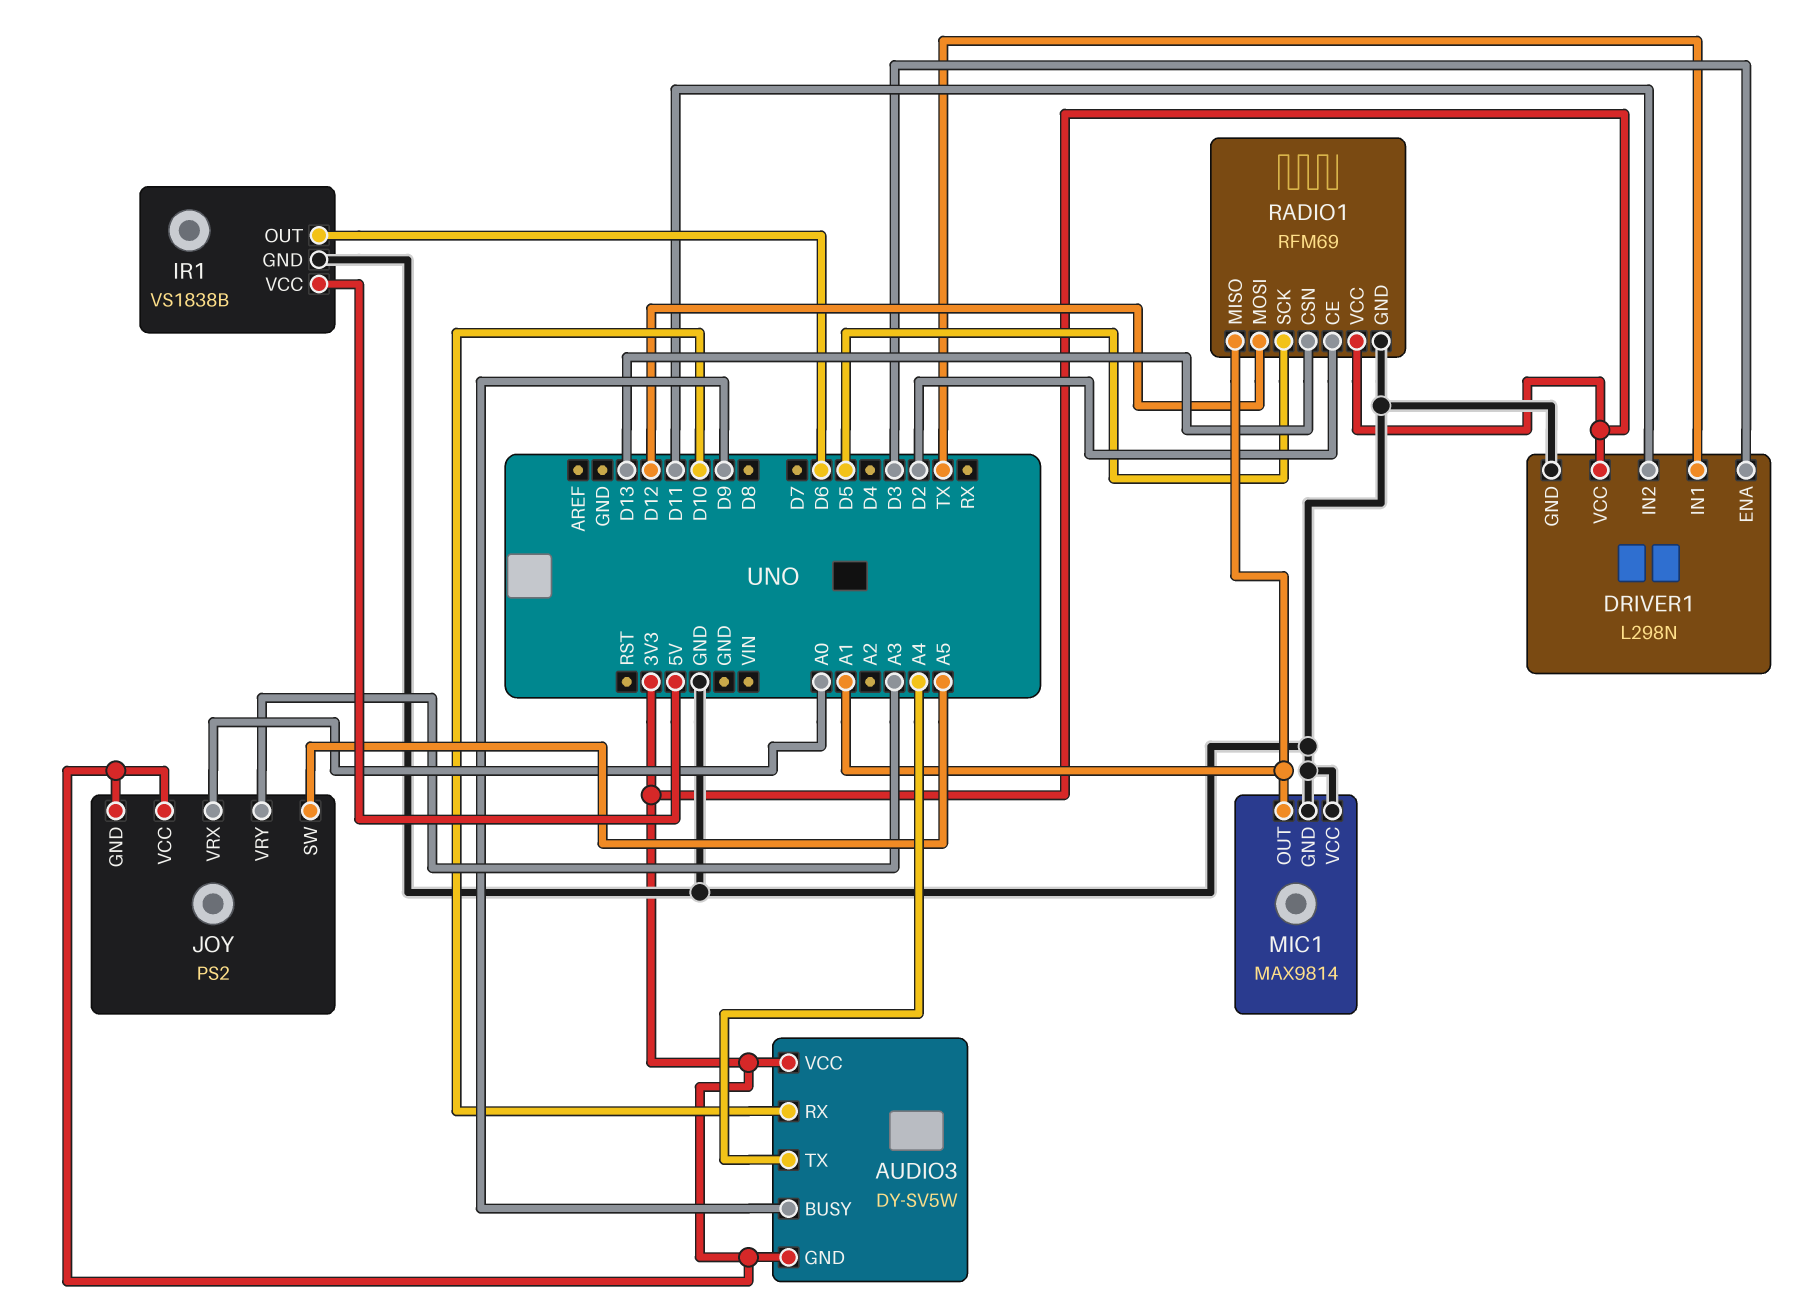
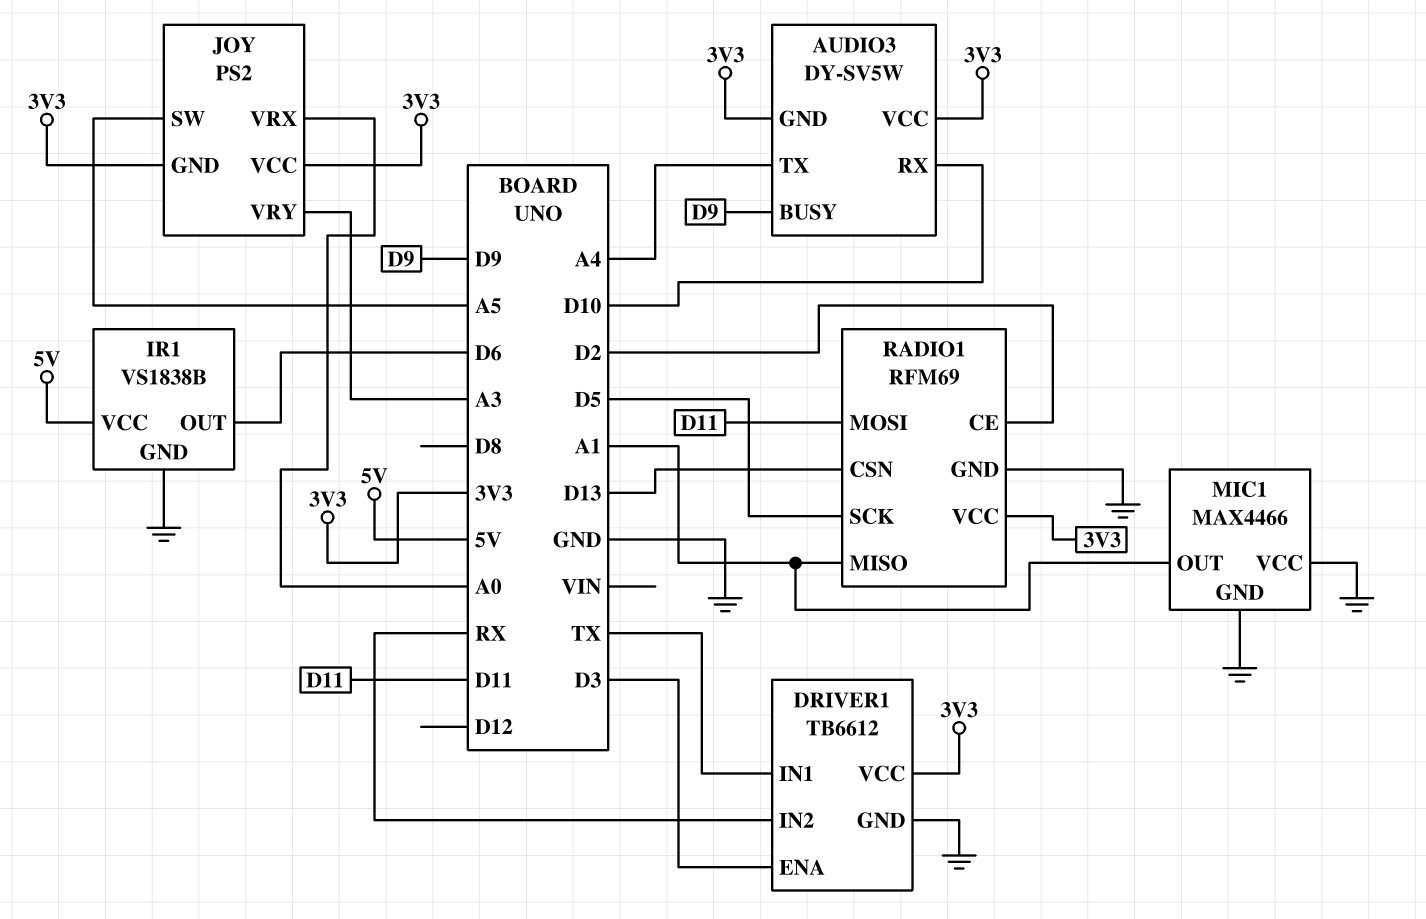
DRIVER1: L298N -> TB6612
DRIVER1 pin IN2: D11 -> RX
MIC1: MAX9814 -> MAX4466
RADIO1 pin MOSI: D12 -> D11

